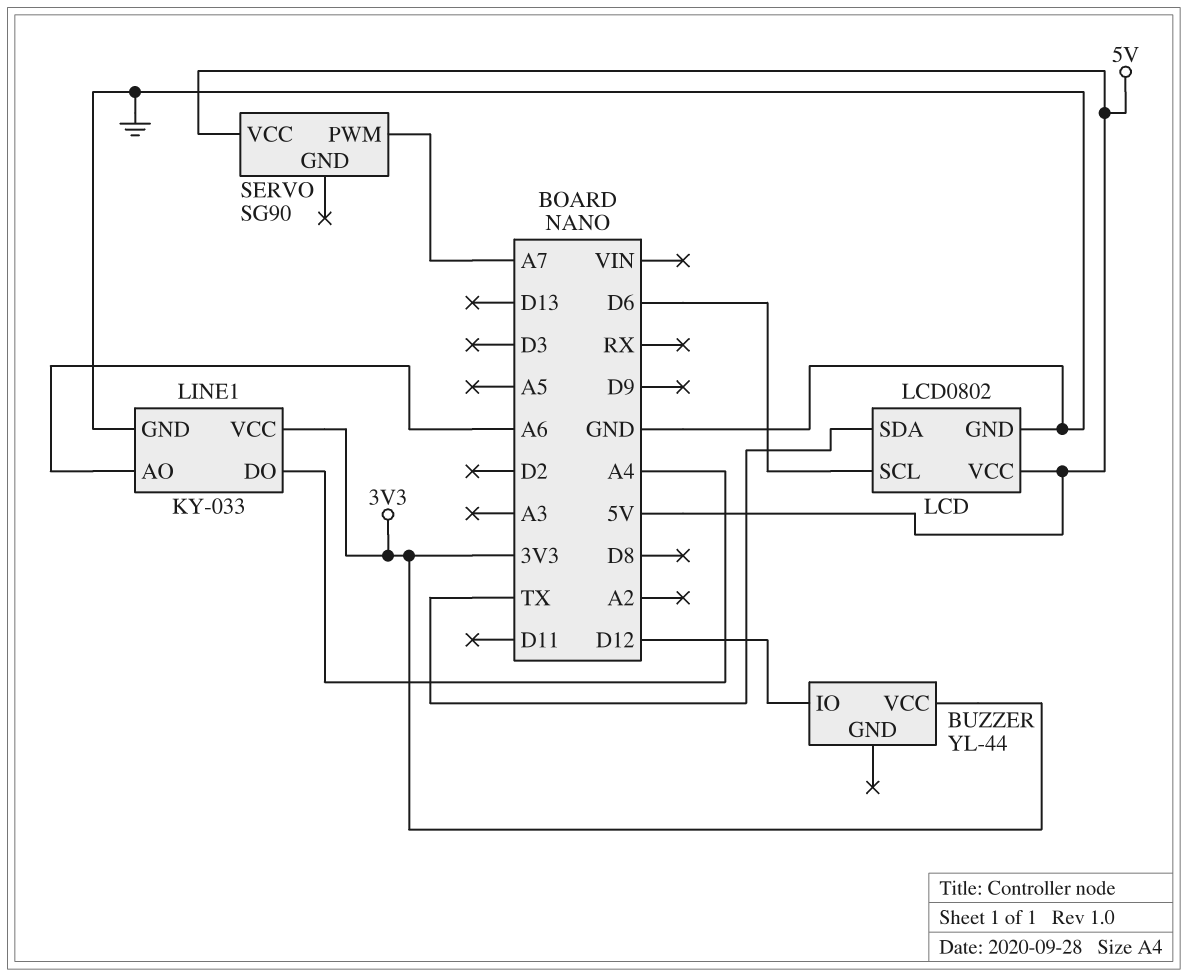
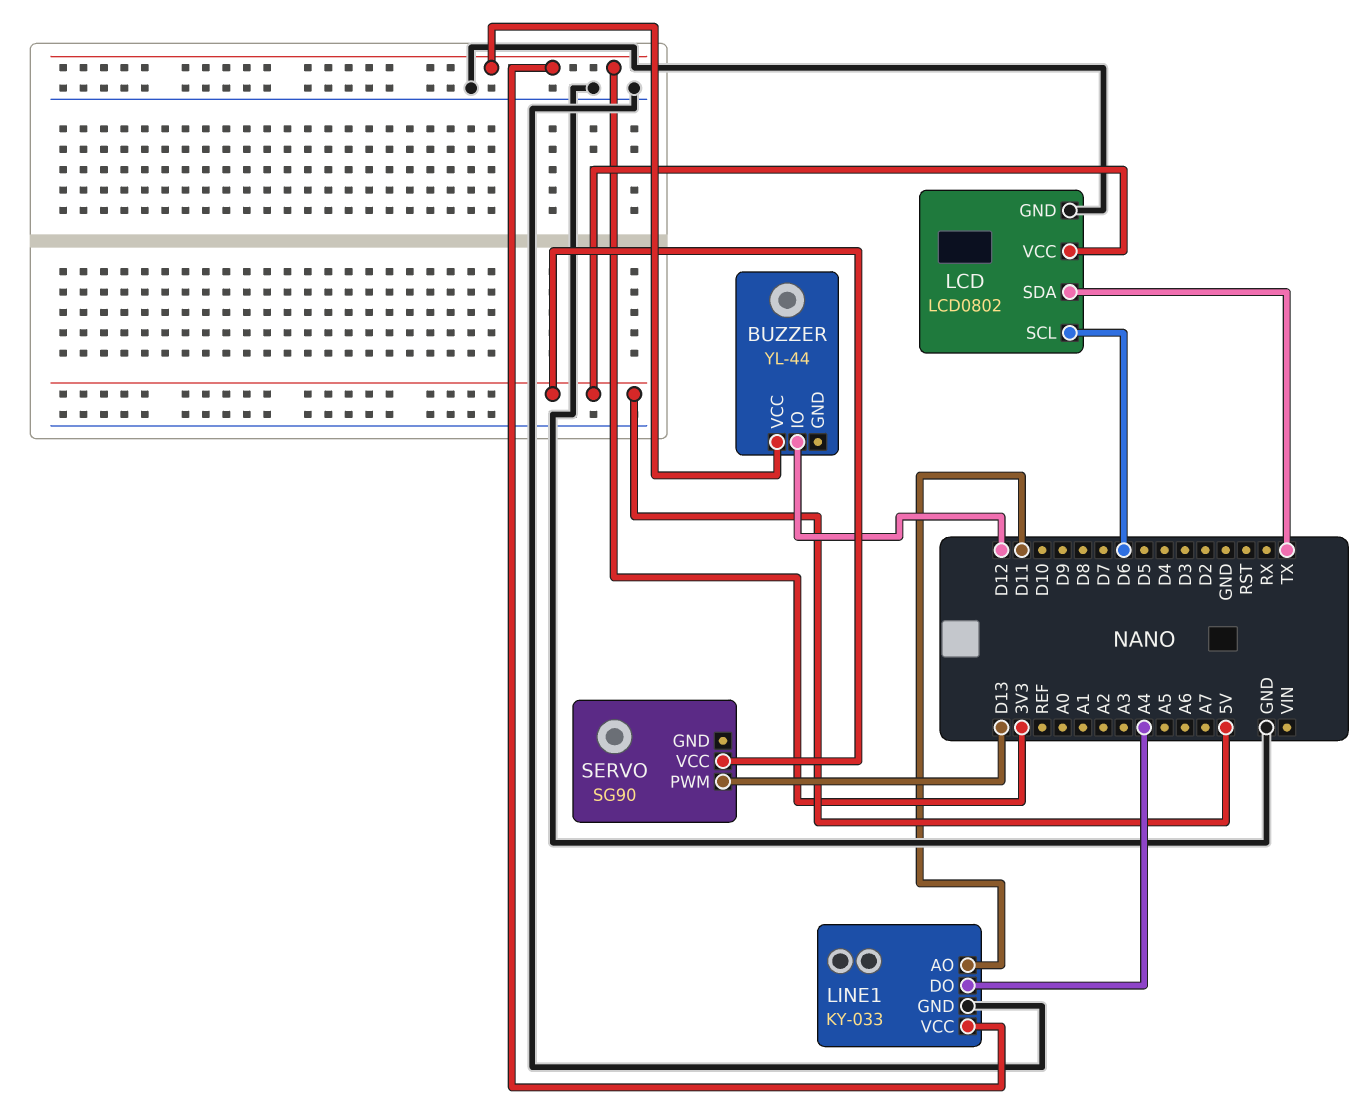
LINE1 pin AO: A6 -> D11
SERVO pin PWM: A7 -> D13

